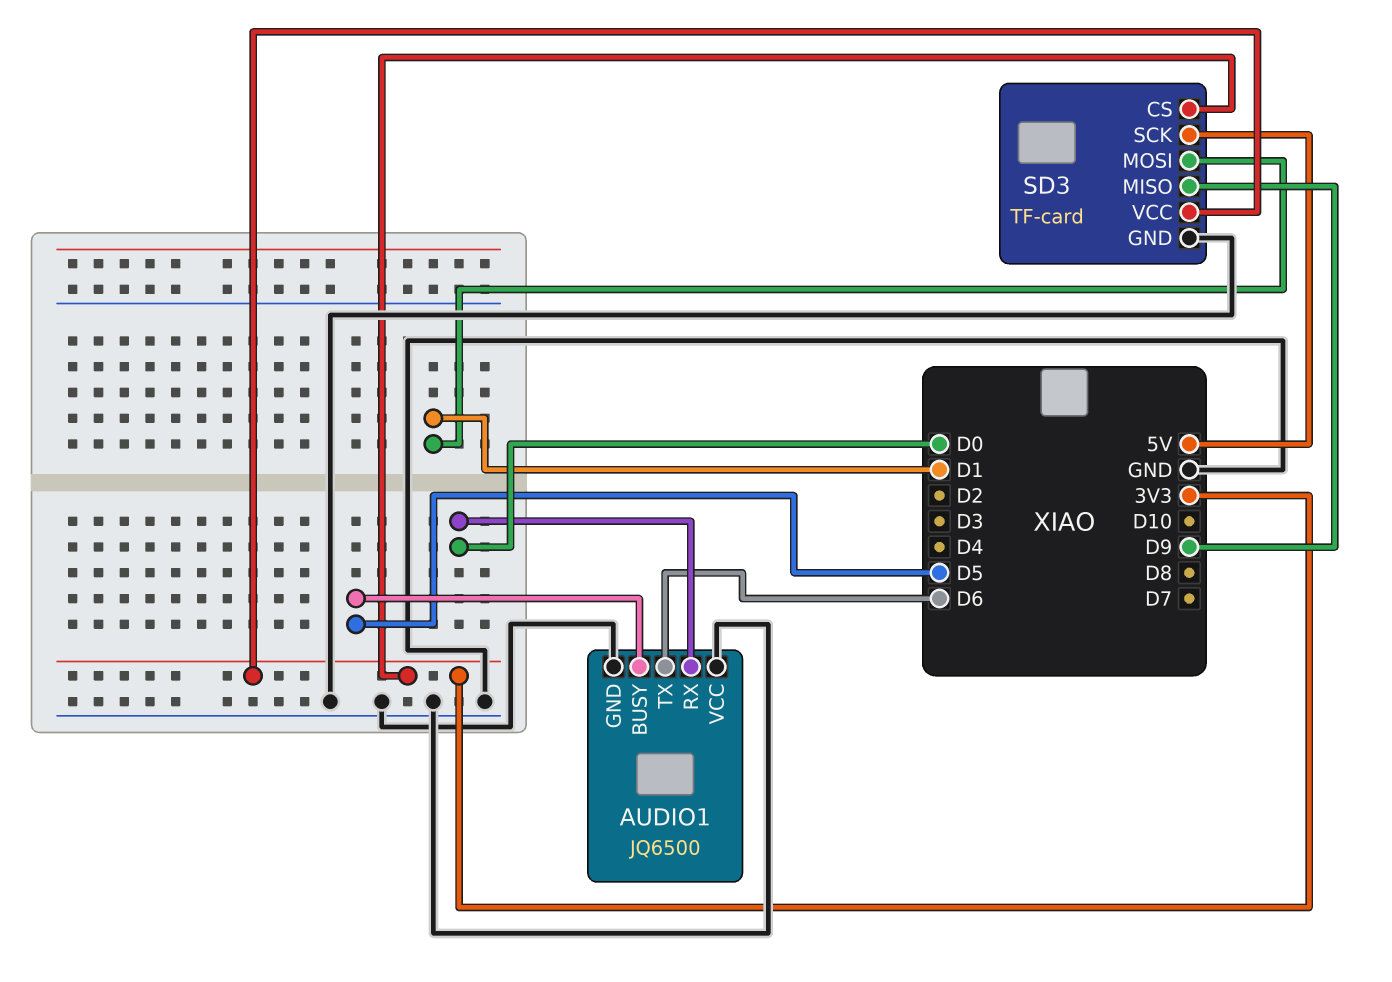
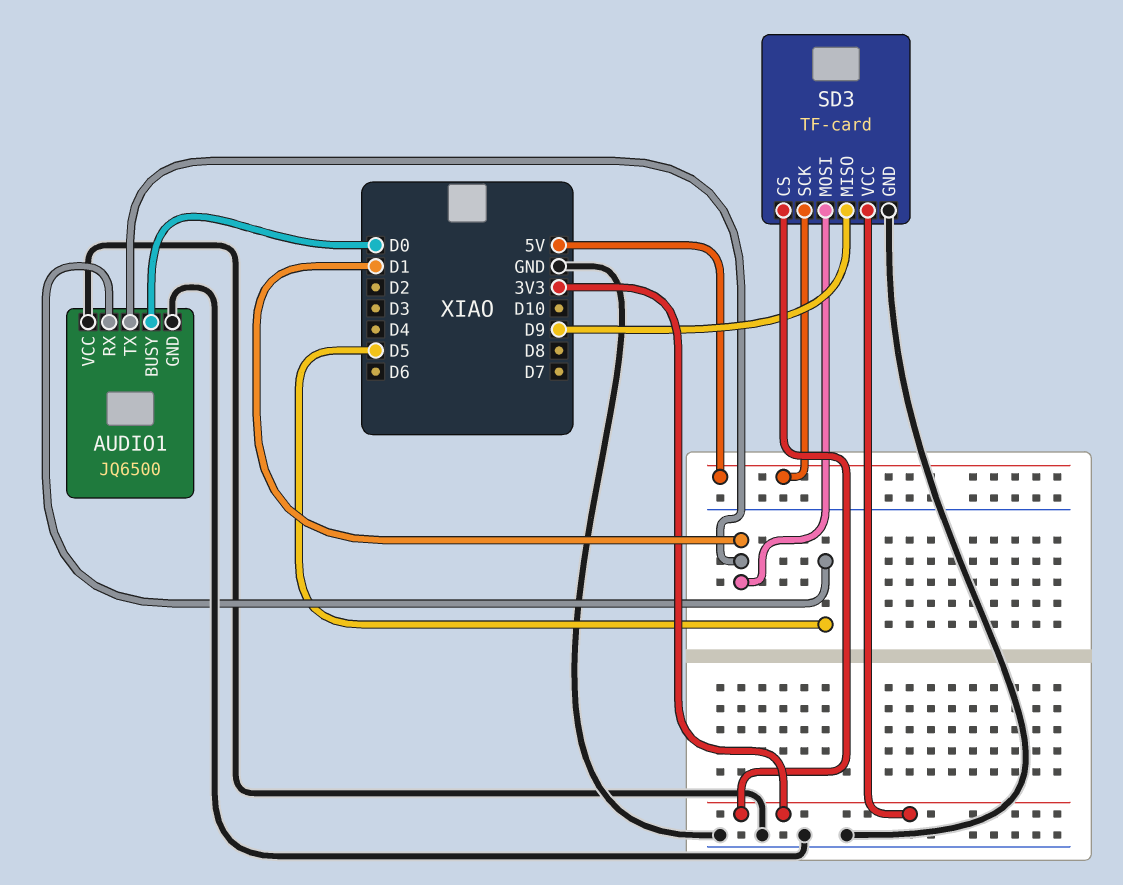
AUDIO1 pin BUSY: D5 -> D0
AUDIO1 pin RX: D0 -> D5
AUDIO1 pin TX: D6 -> D1

